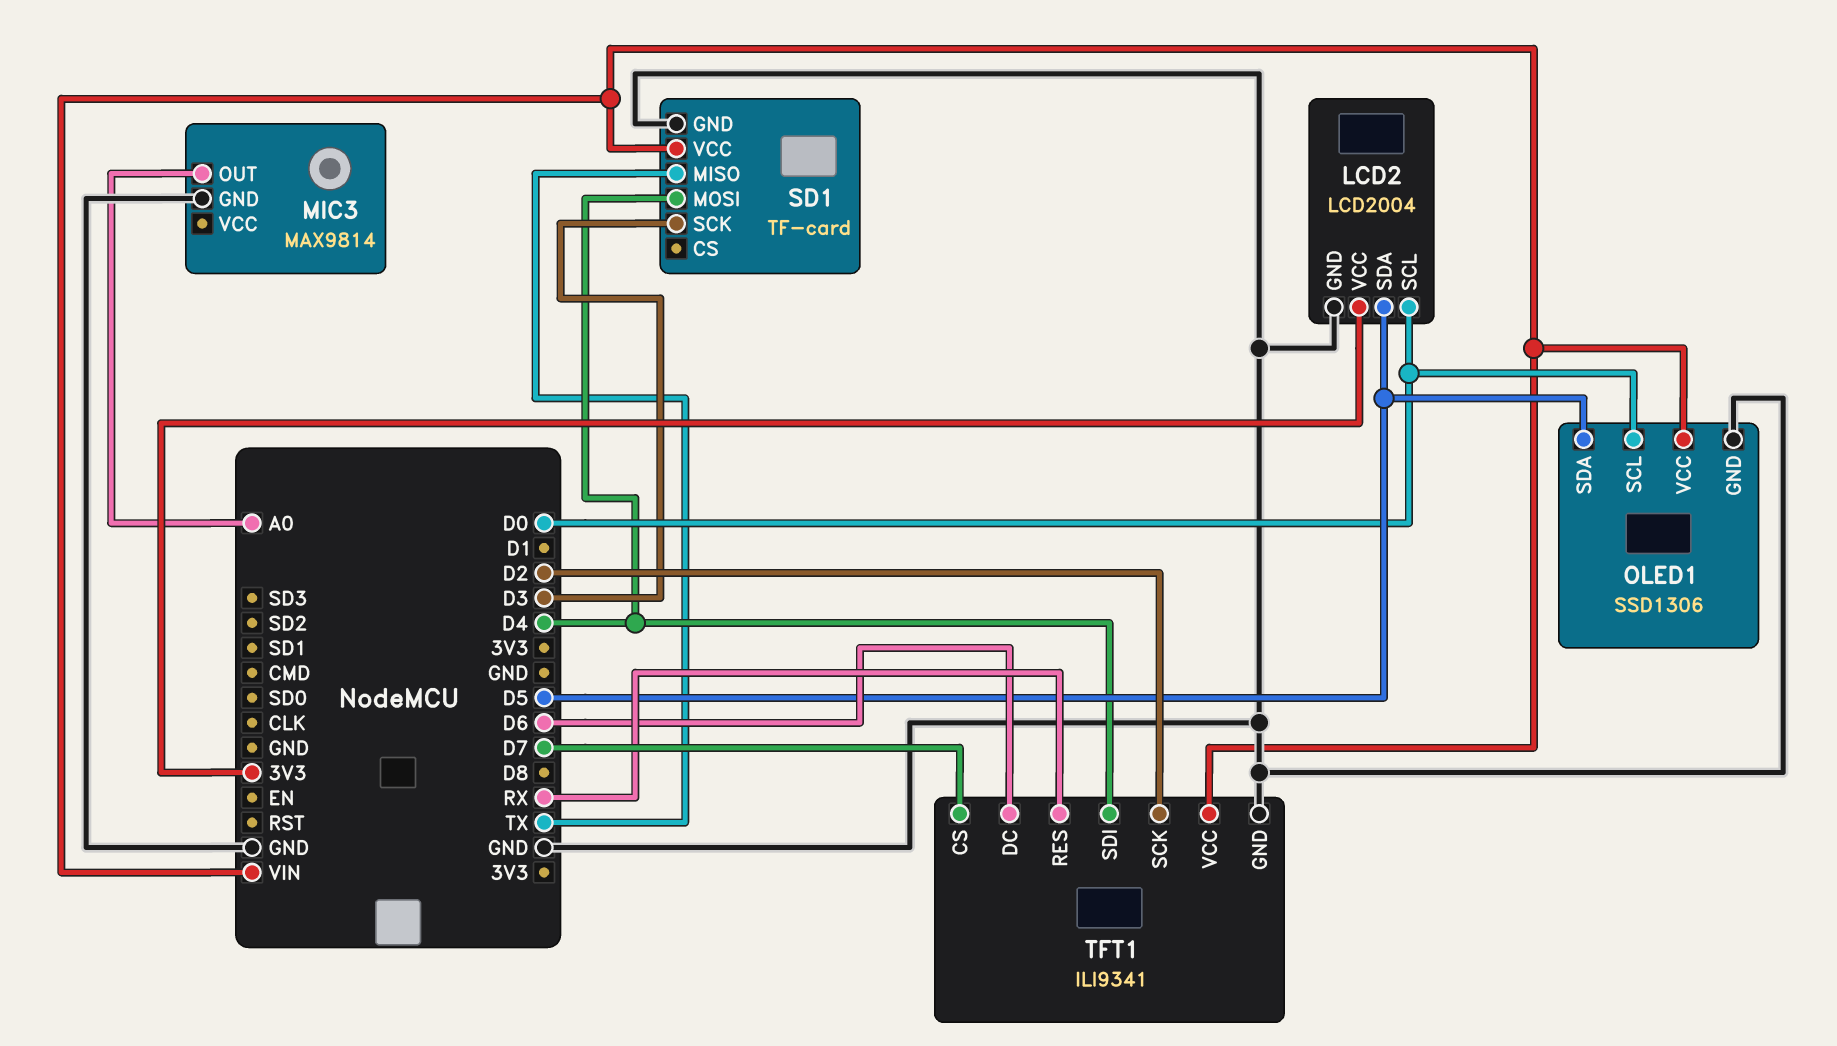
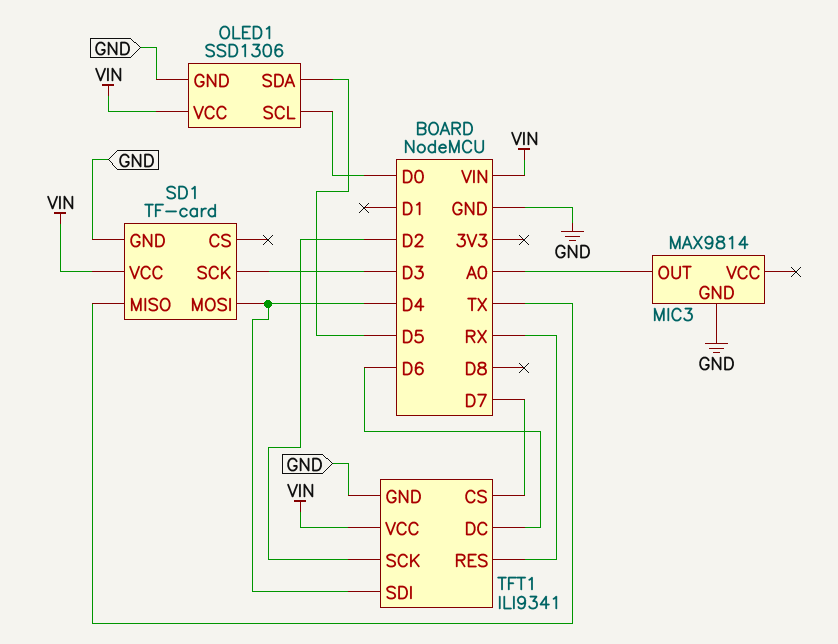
LCD2: LCD2004 -> none
LCD2 pin GND: GND -> none
LCD2 pin SCL: D0 -> none
LCD2 pin SDA: D5 -> none
LCD2 pin VCC: 3V3 -> none

